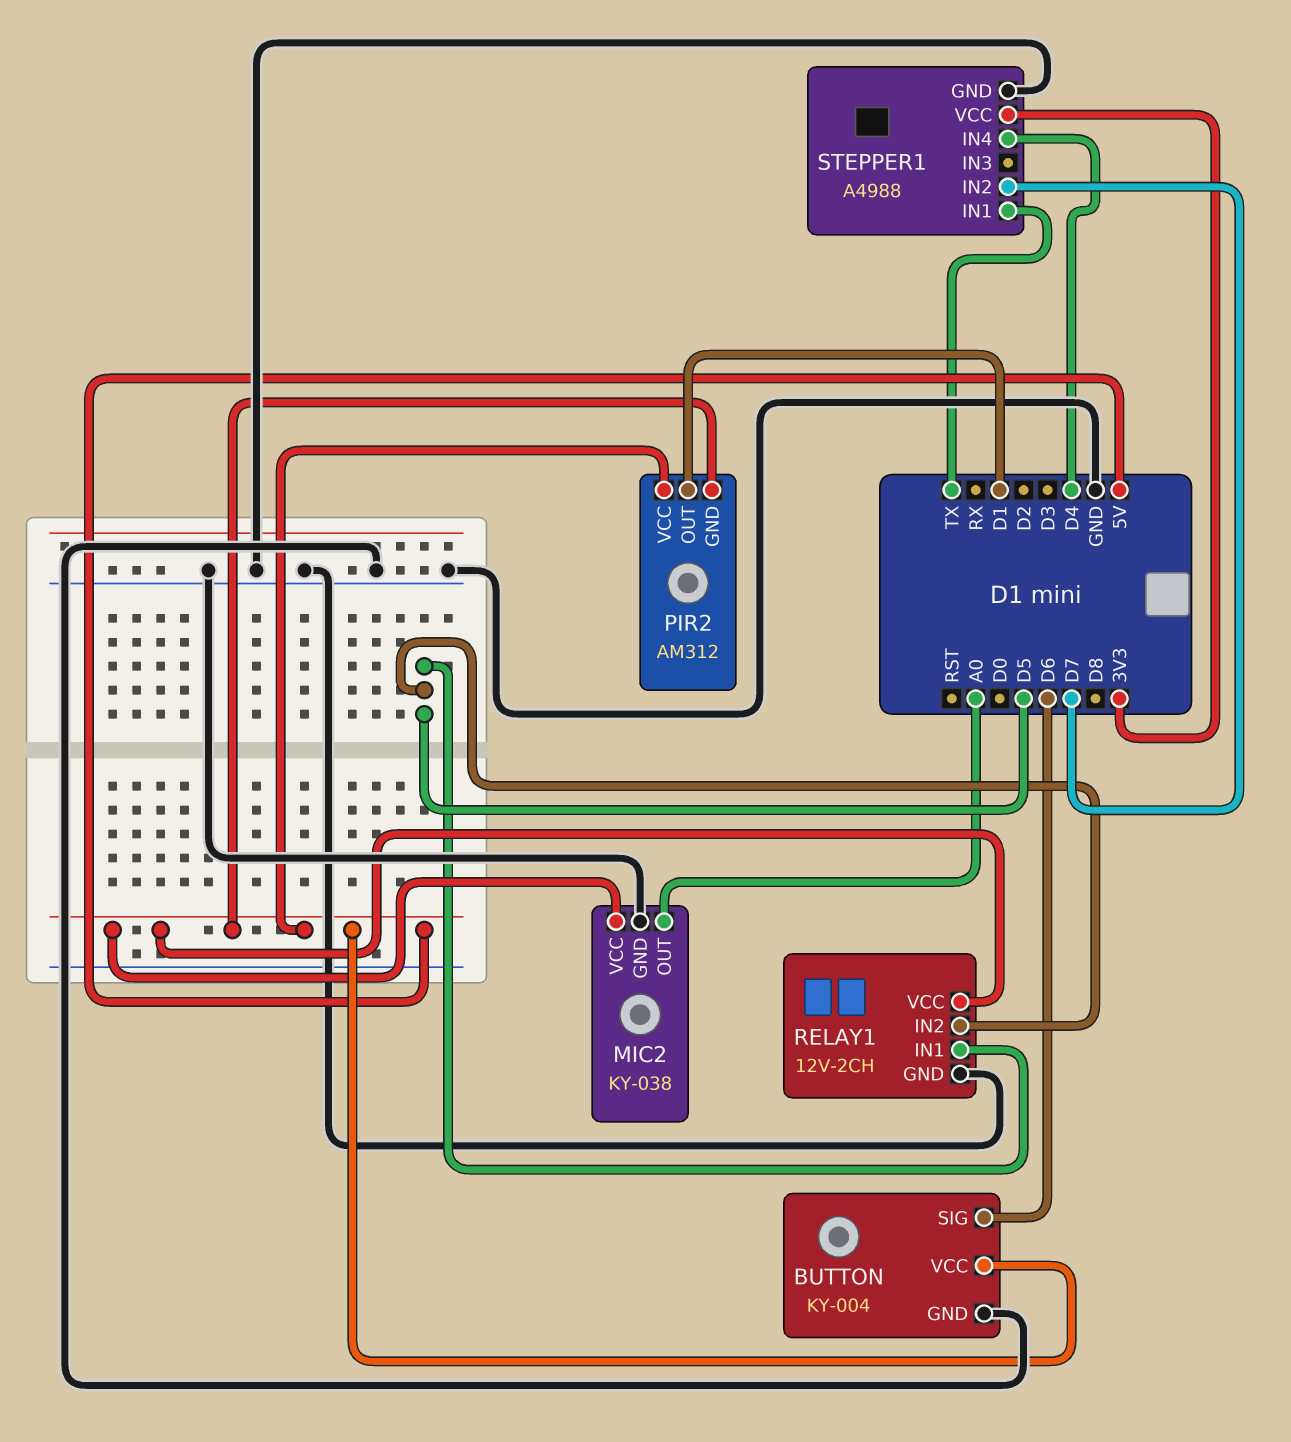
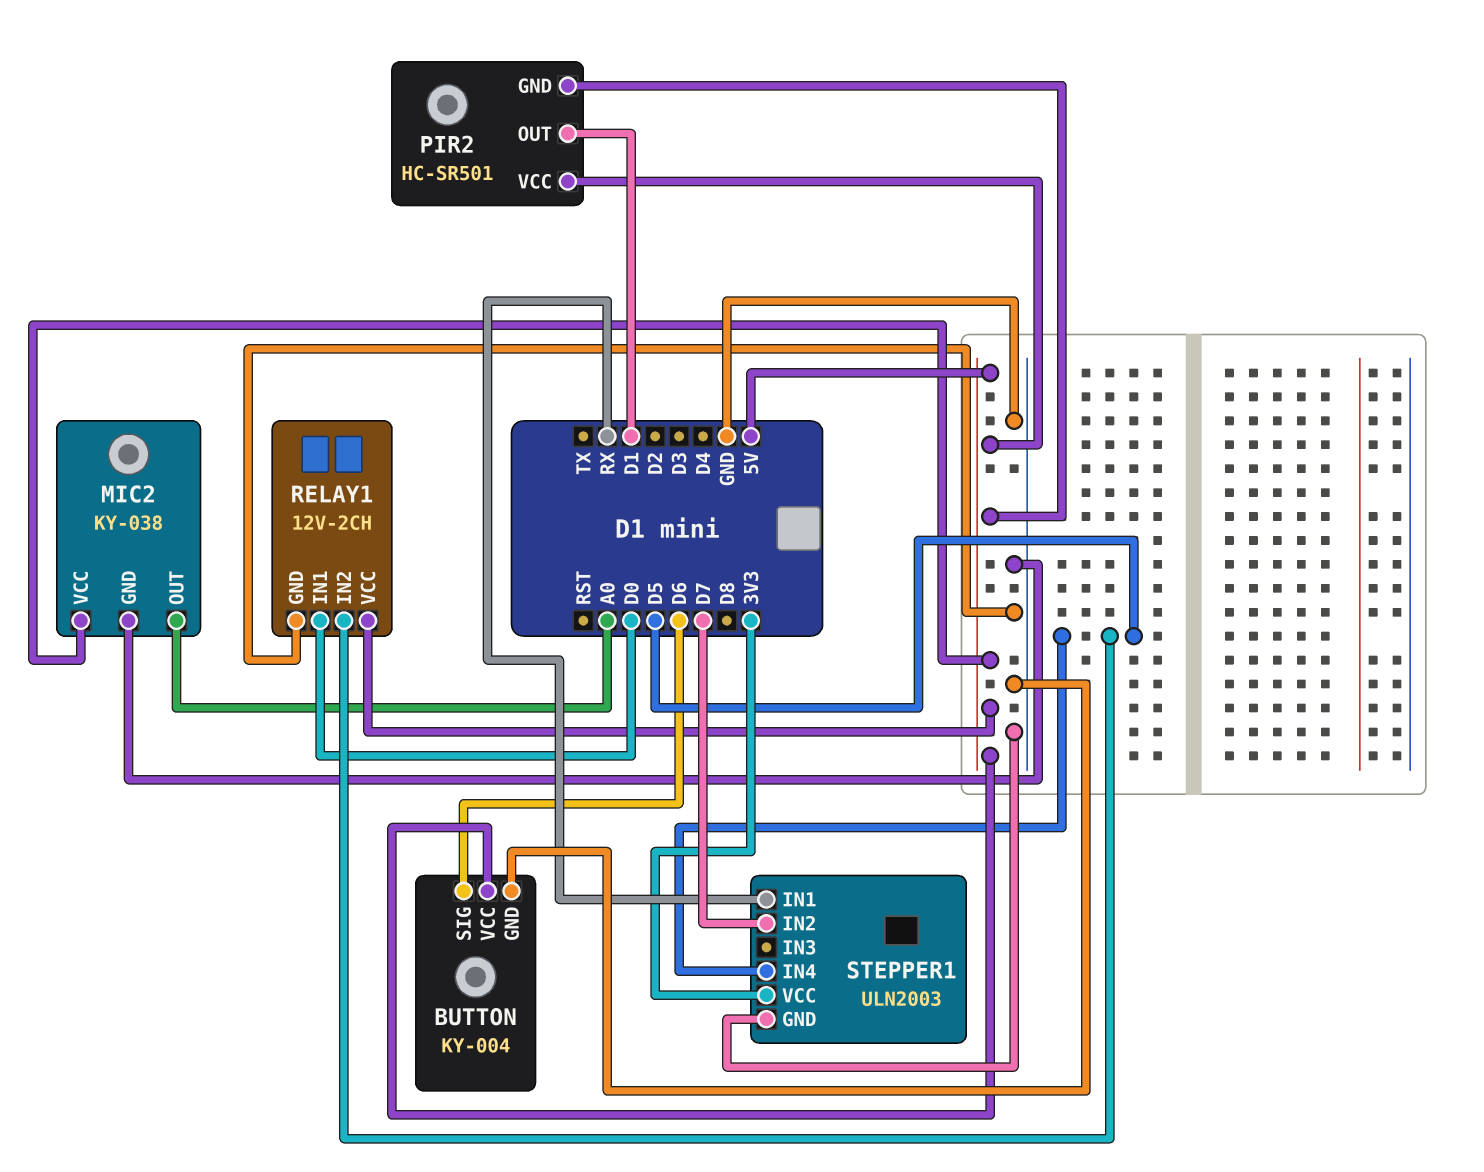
PIR2: AM312 -> HC-SR501
RELAY1 pin IN1: D5 -> D0
STEPPER1: A4988 -> ULN2003
STEPPER1 pin IN1: TX -> RX
STEPPER1 pin IN4: D4 -> D5

